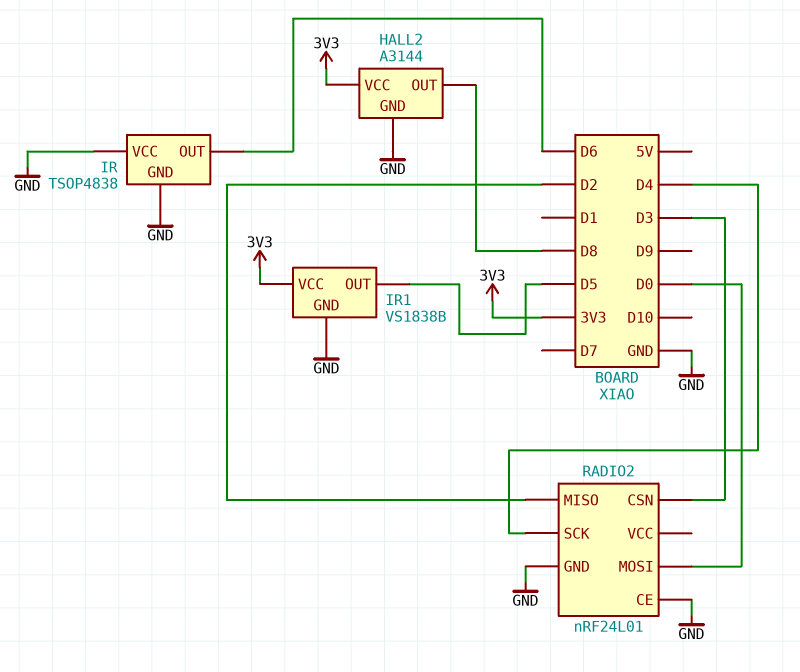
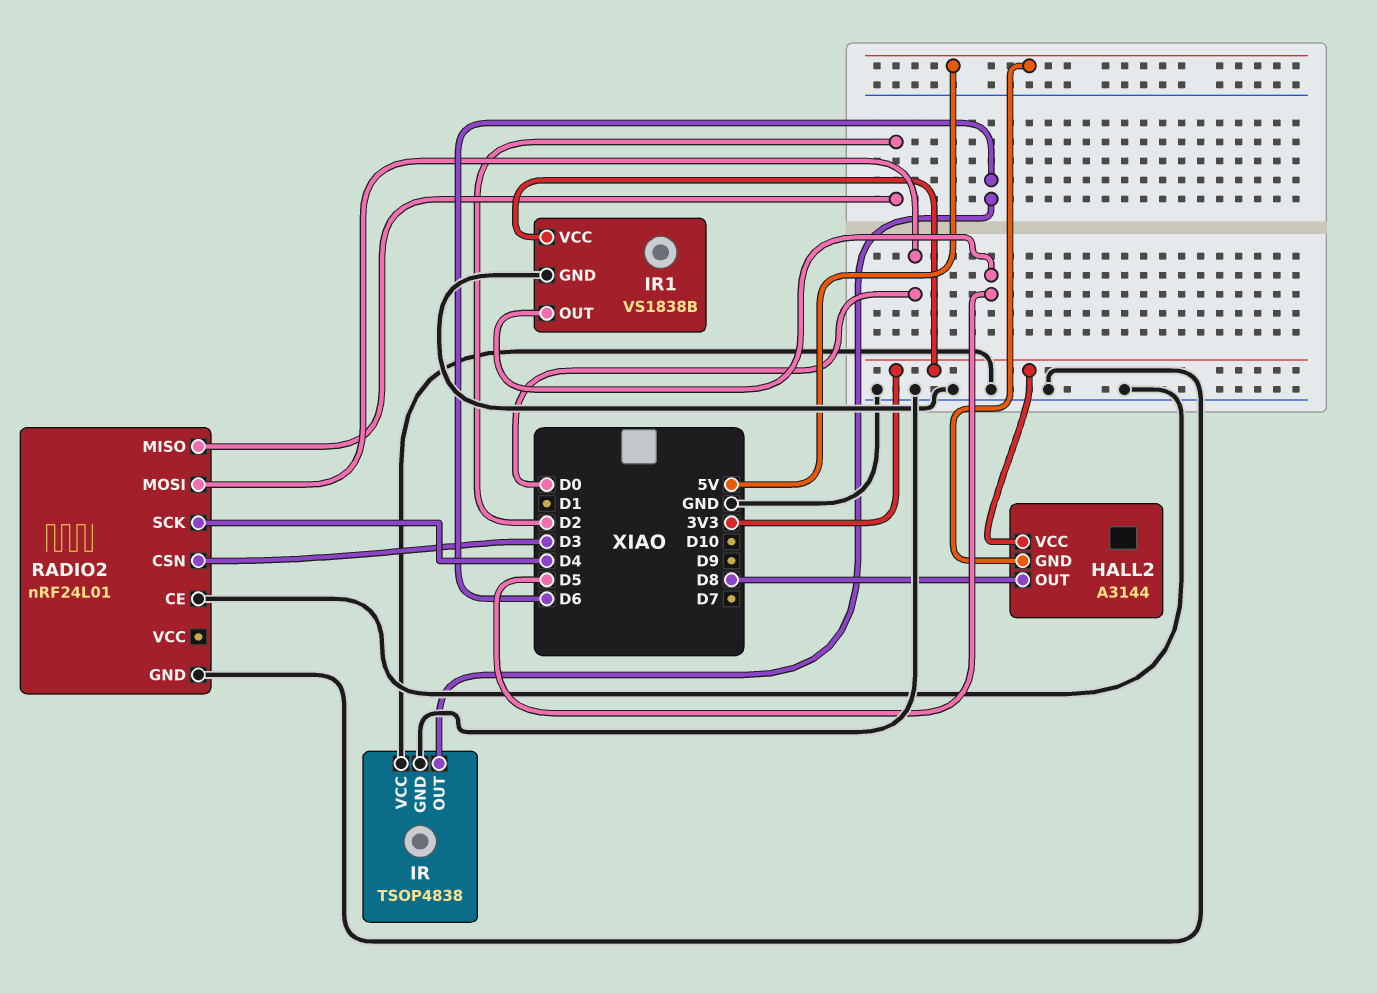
HALL2 pin GND: GND -> 5V

